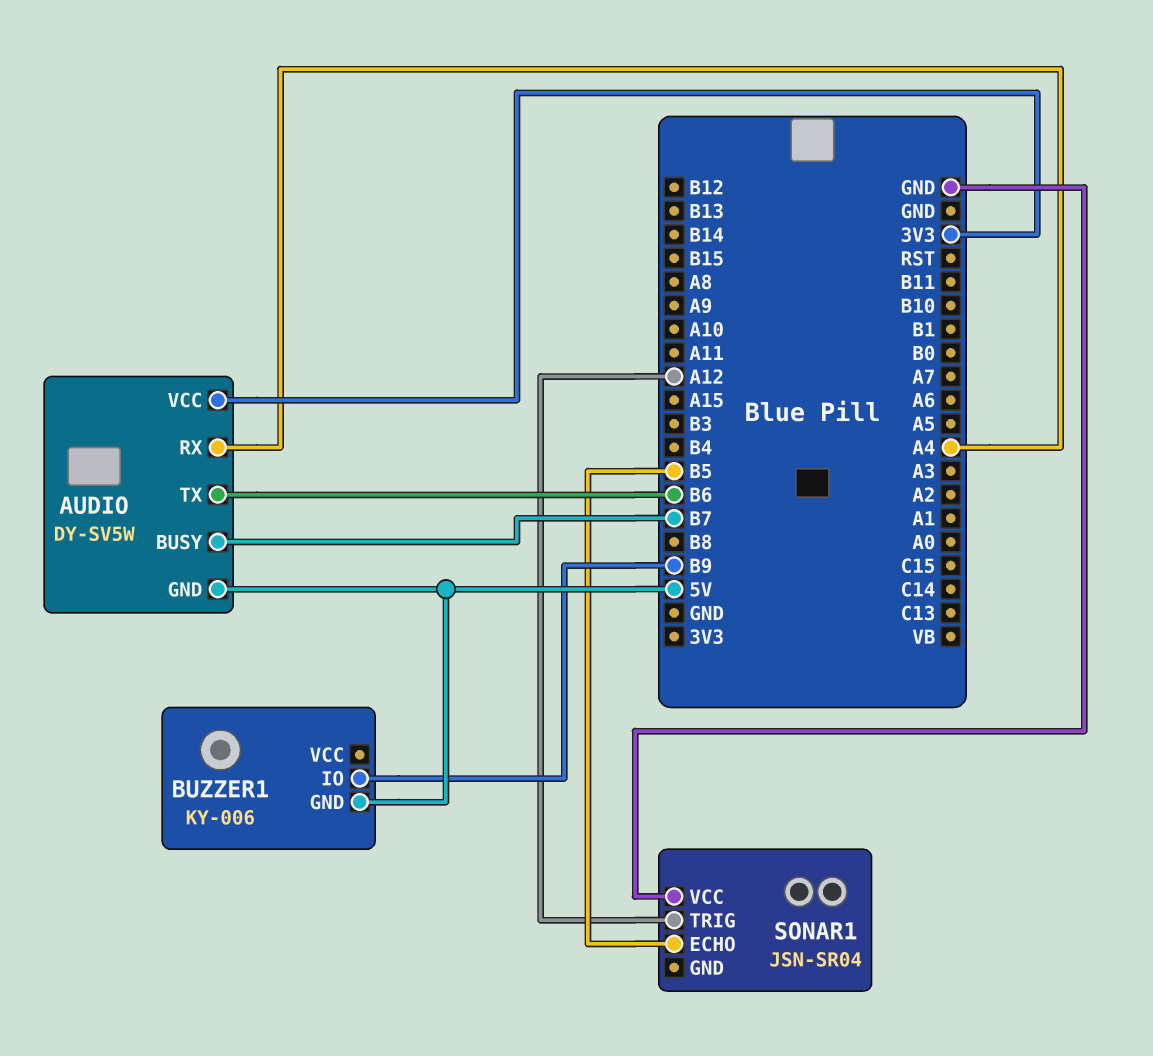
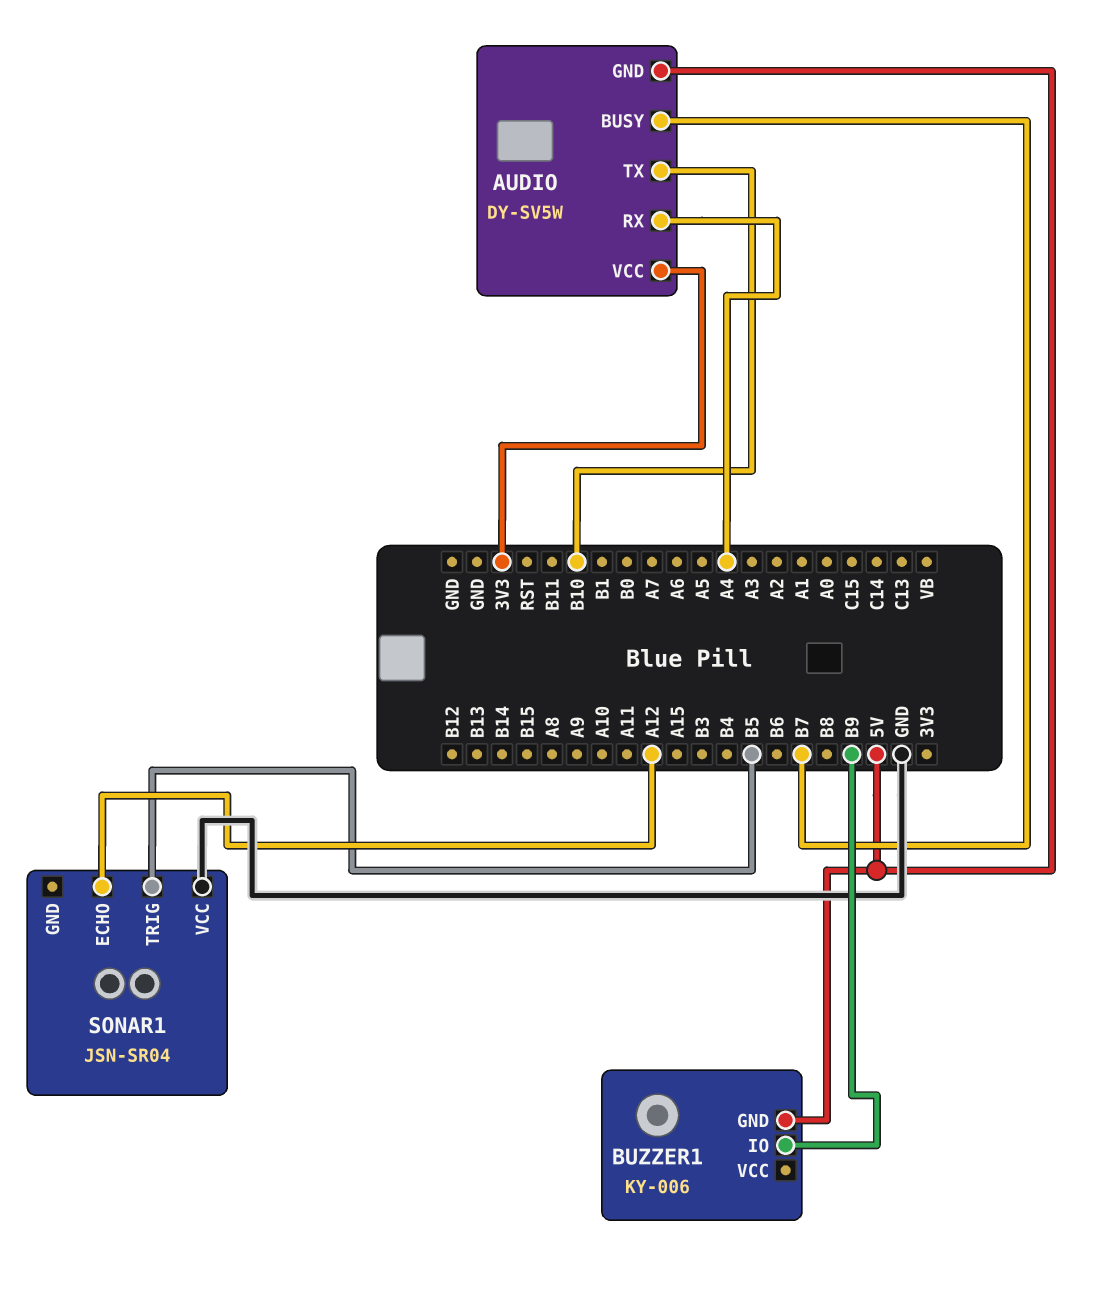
AUDIO pin TX: B6 -> B10
SONAR1 pin ECHO: B5 -> A12
SONAR1 pin TRIG: A12 -> B5

